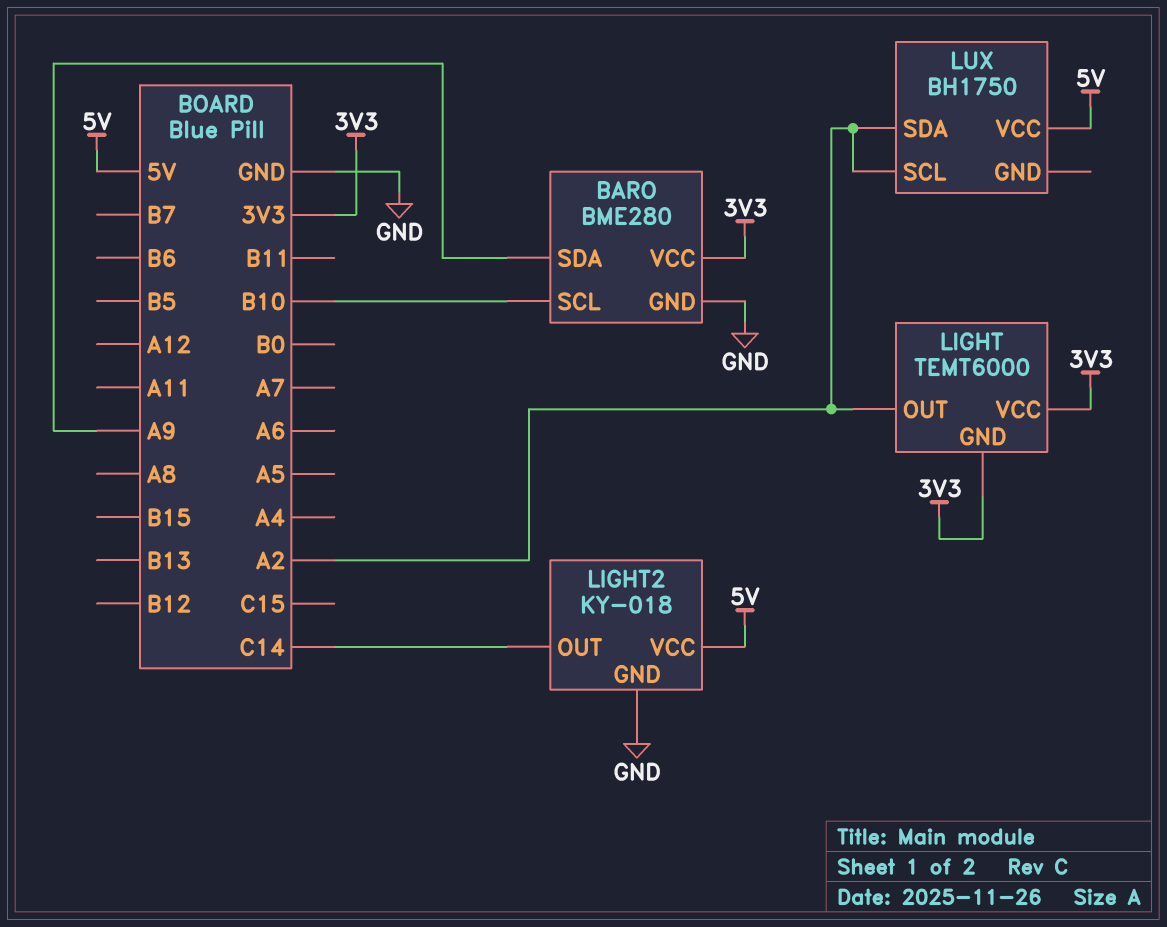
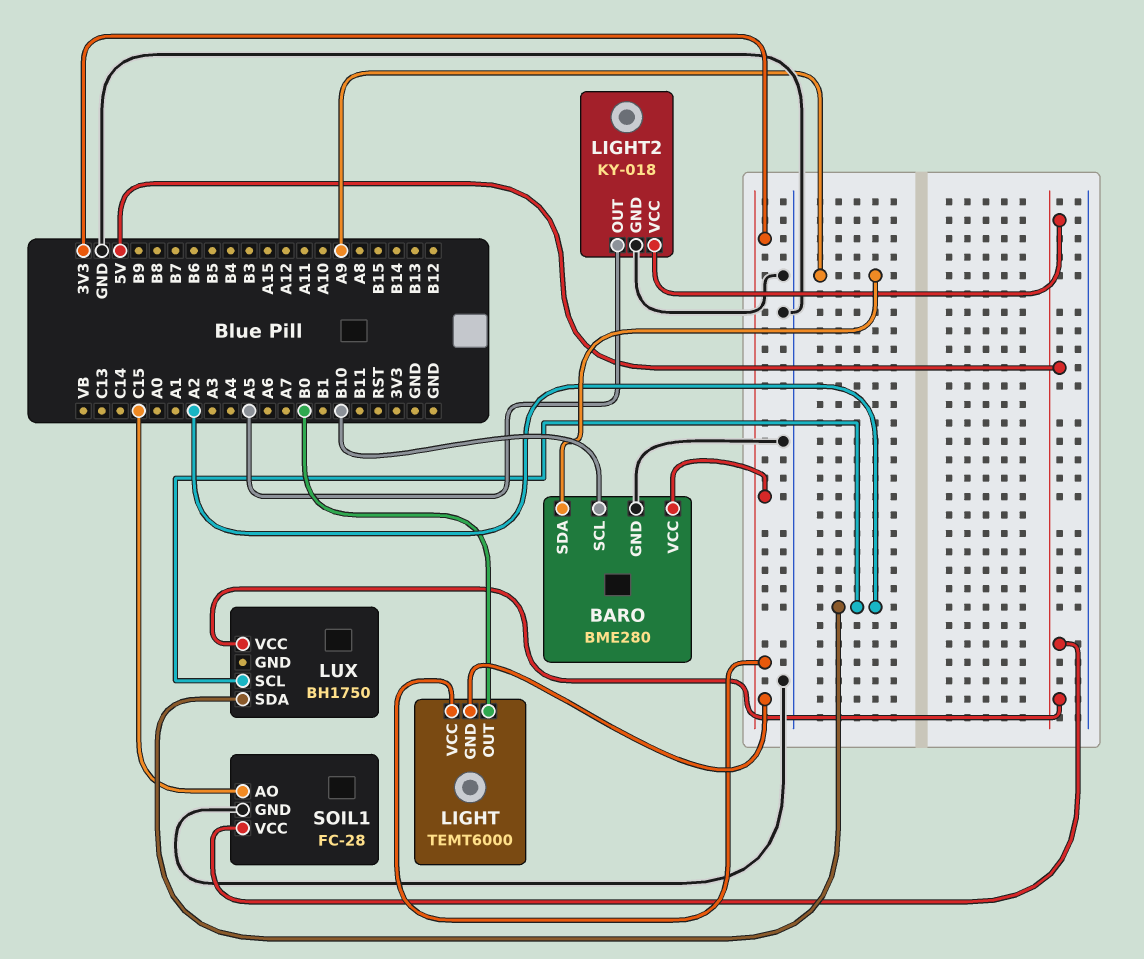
LIGHT pin OUT: A2 -> B0
LIGHT2 pin OUT: C14 -> A5
SOIL1: none -> FC-28
SOIL1 pin AO: none -> C15
SOIL1 pin GND: none -> GND
SOIL1 pin VCC: none -> 5V

